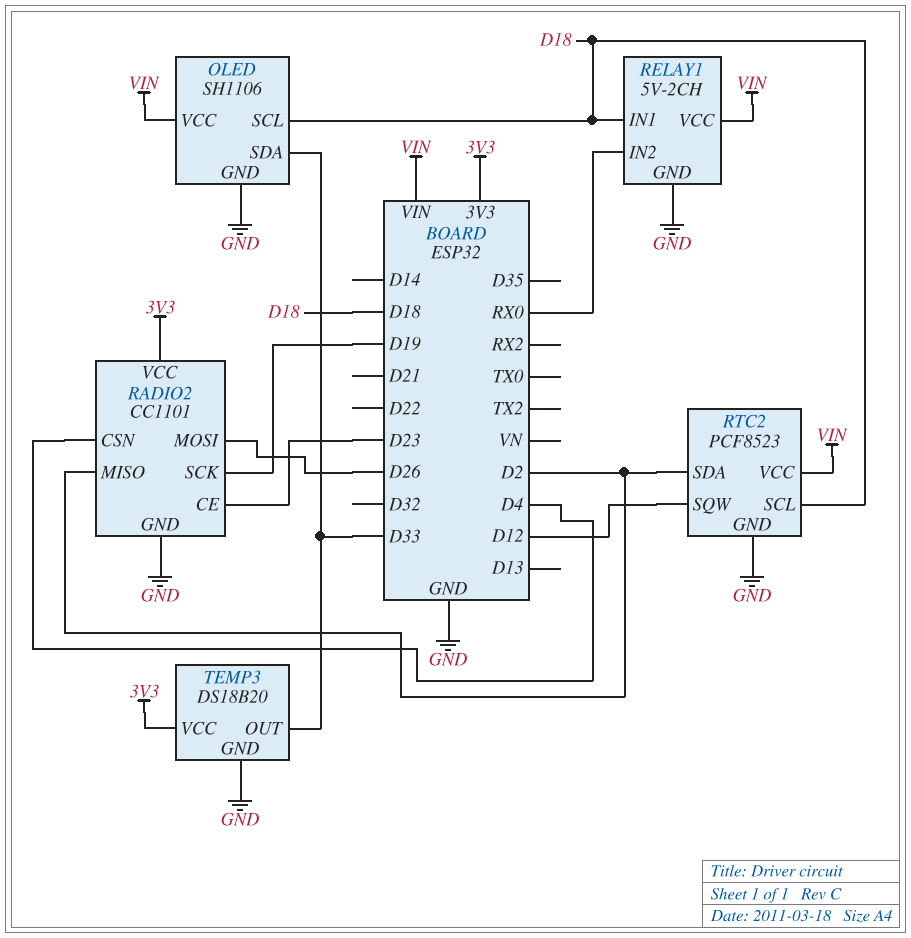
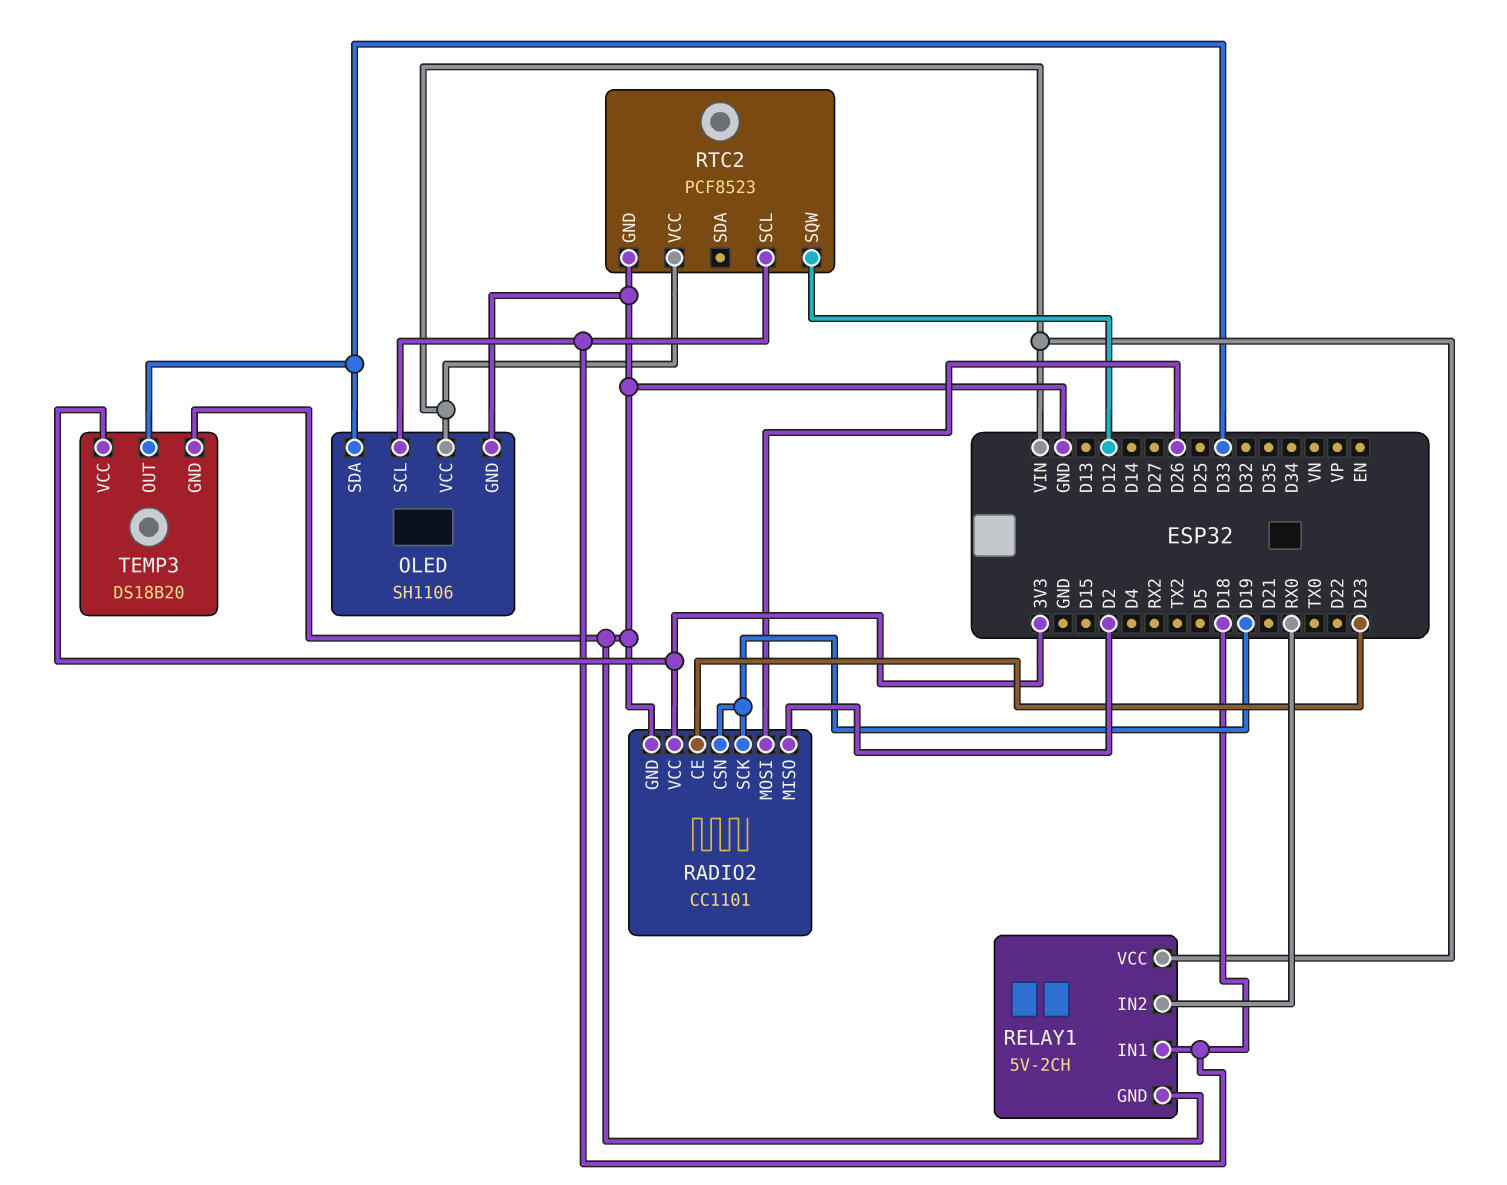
RADIO2 pin CSN: D4 -> D19
RTC2 pin SDA: D2 -> none

